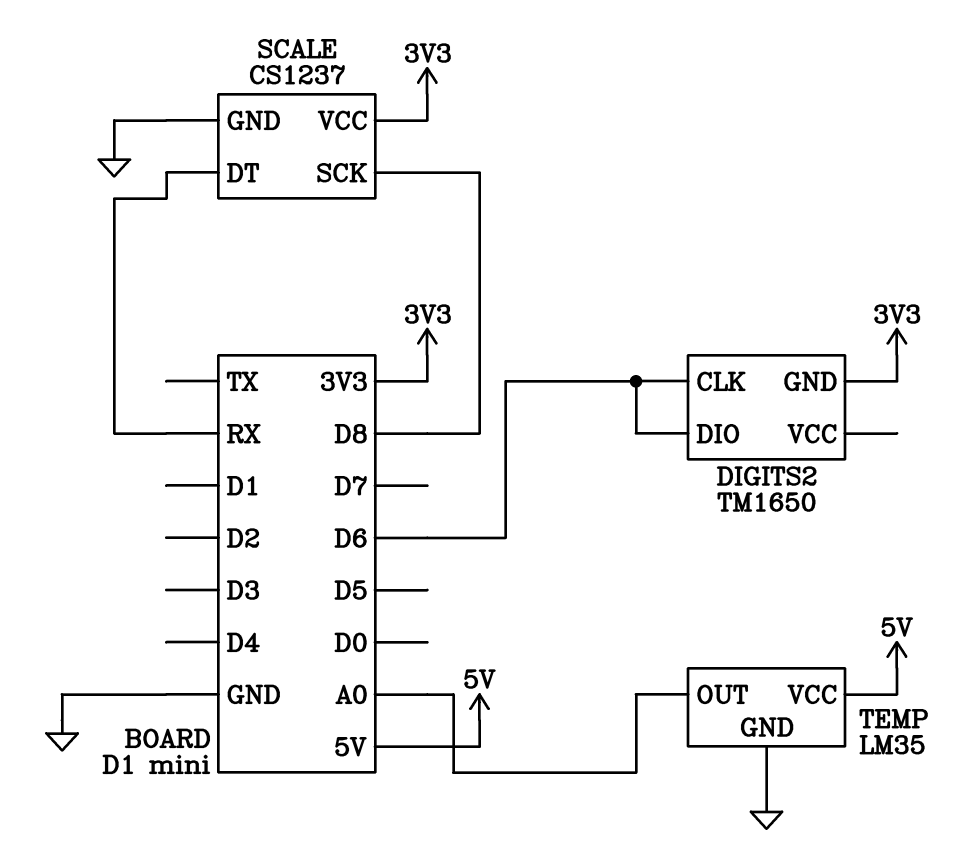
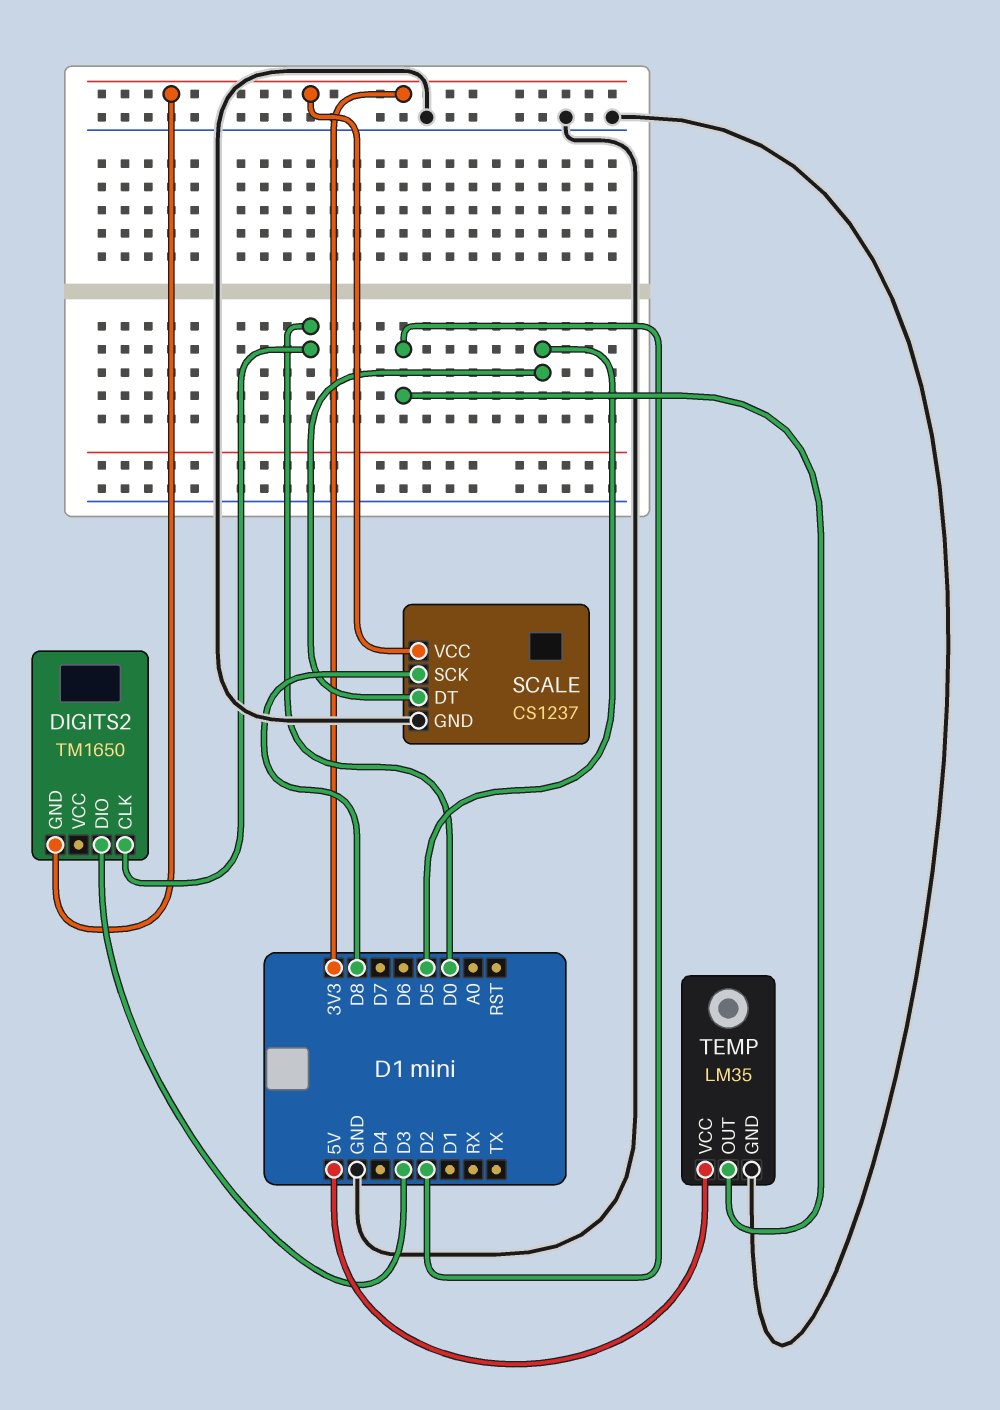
DIGITS2 pin CLK: D6 -> D0
DIGITS2 pin DIO: D6 -> D3
SCALE pin DT: RX -> D5
TEMP pin OUT: A0 -> D2

